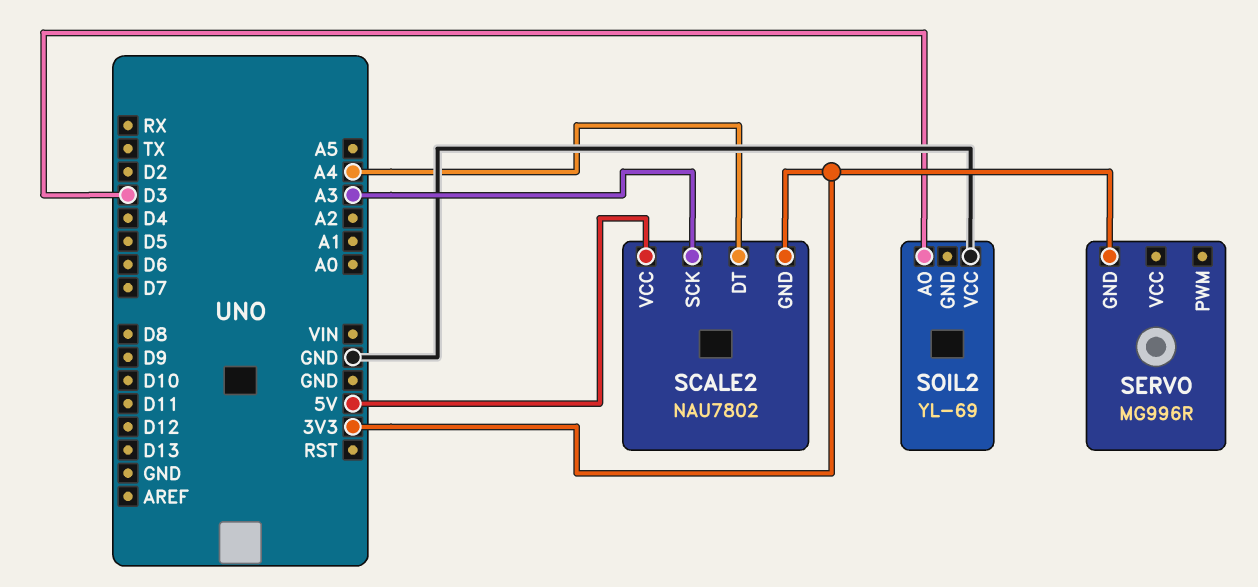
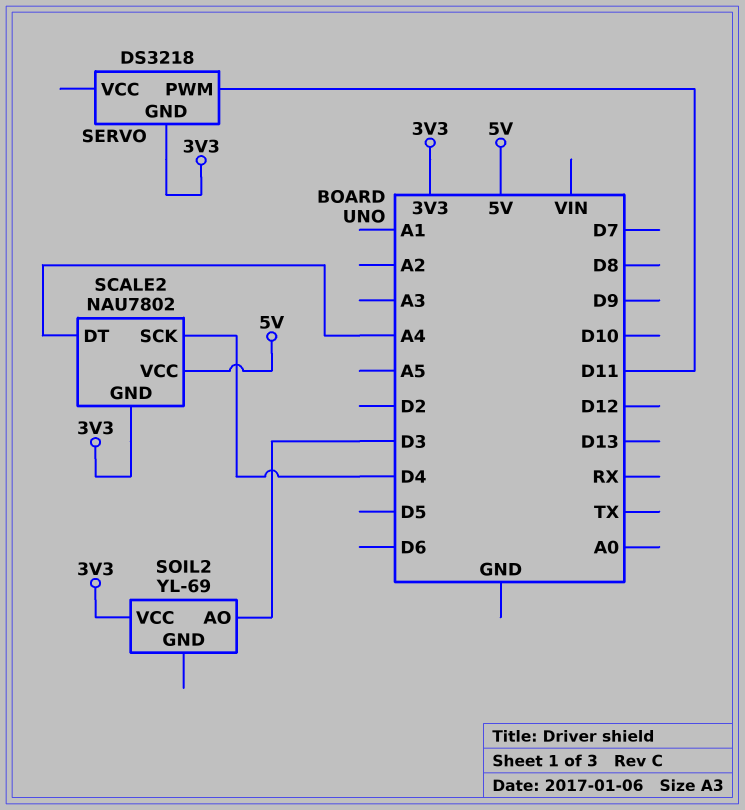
SCALE2 pin SCK: A3 -> D4
SERVO: MG996R -> DS3218
SERVO pin PWM: none -> D11
SOIL2 pin VCC: GND -> 3V3

